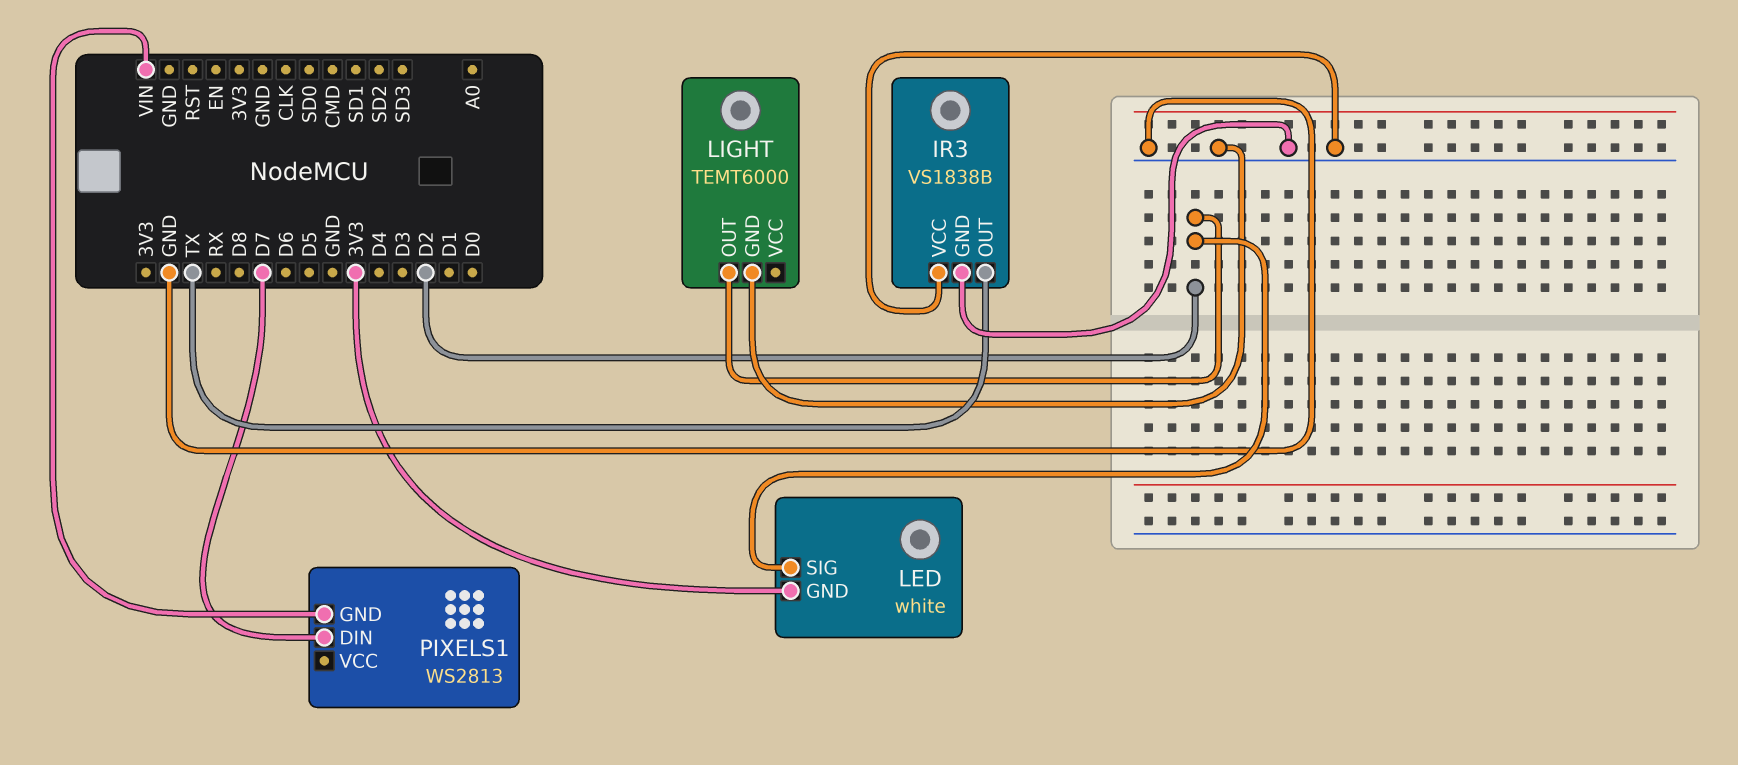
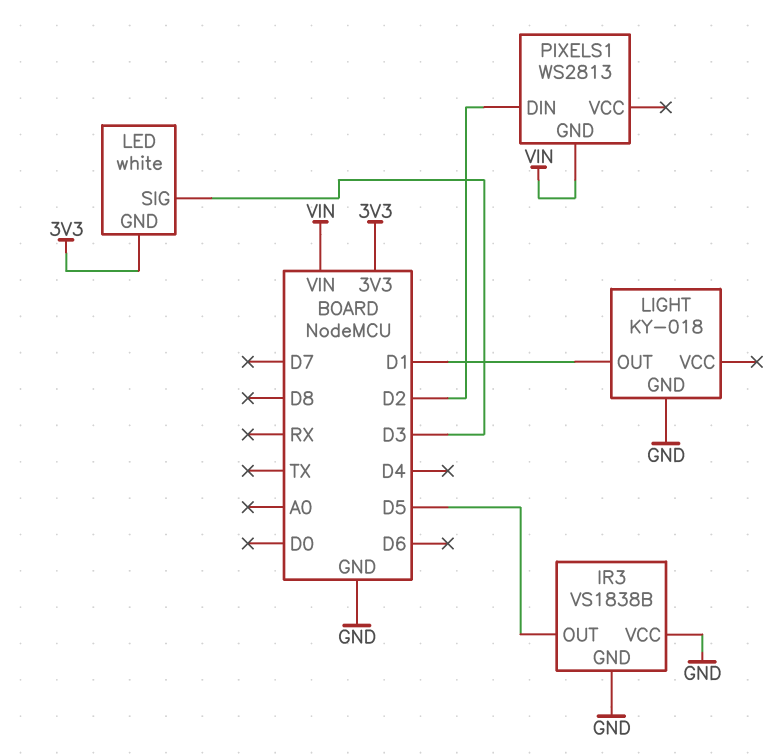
IR3 pin OUT: TX -> D5
LED pin SIG: D2 -> D3
LIGHT: TEMT6000 -> KY-018
LIGHT pin OUT: D2 -> D1
PIXELS1 pin DIN: D7 -> D2

